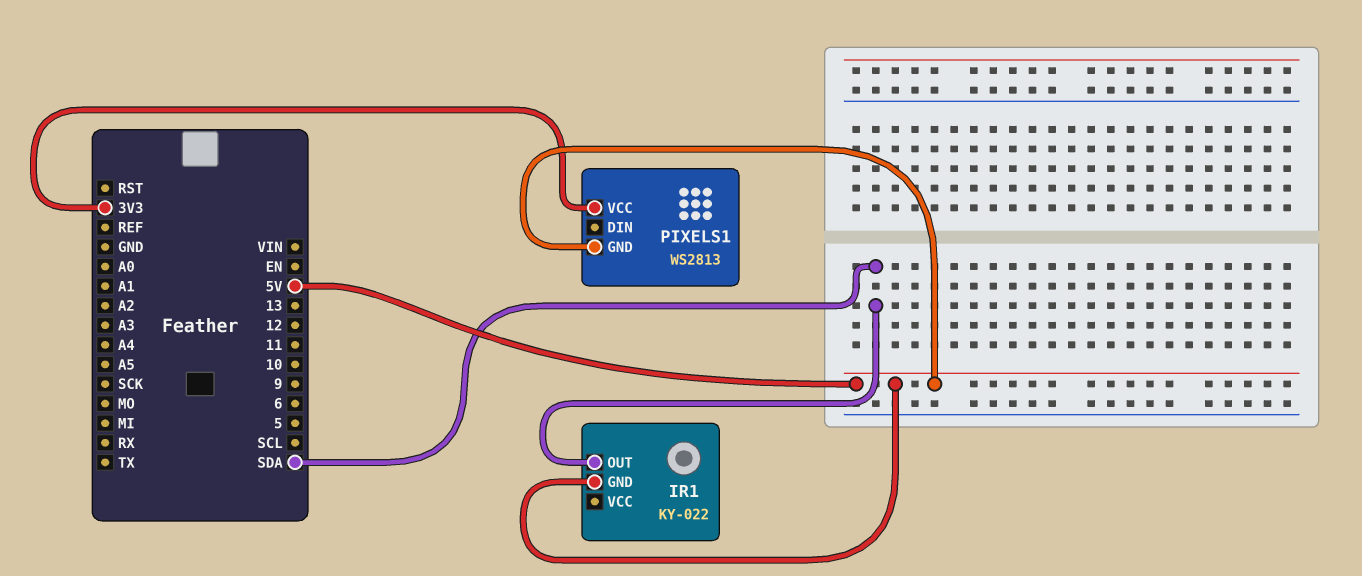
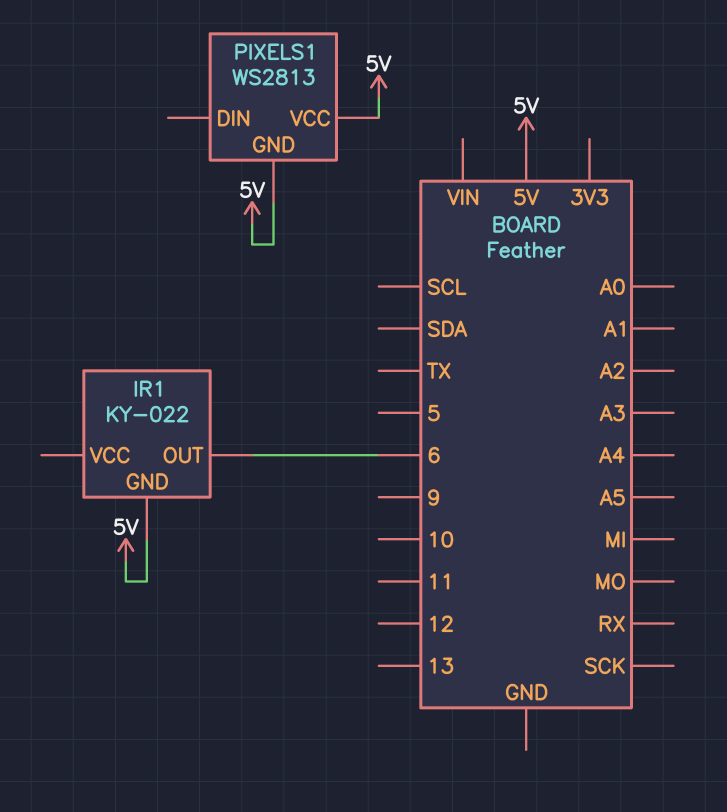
IR1 pin OUT: SDA -> 6
PIXELS1 pin VCC: 3V3 -> 5V

